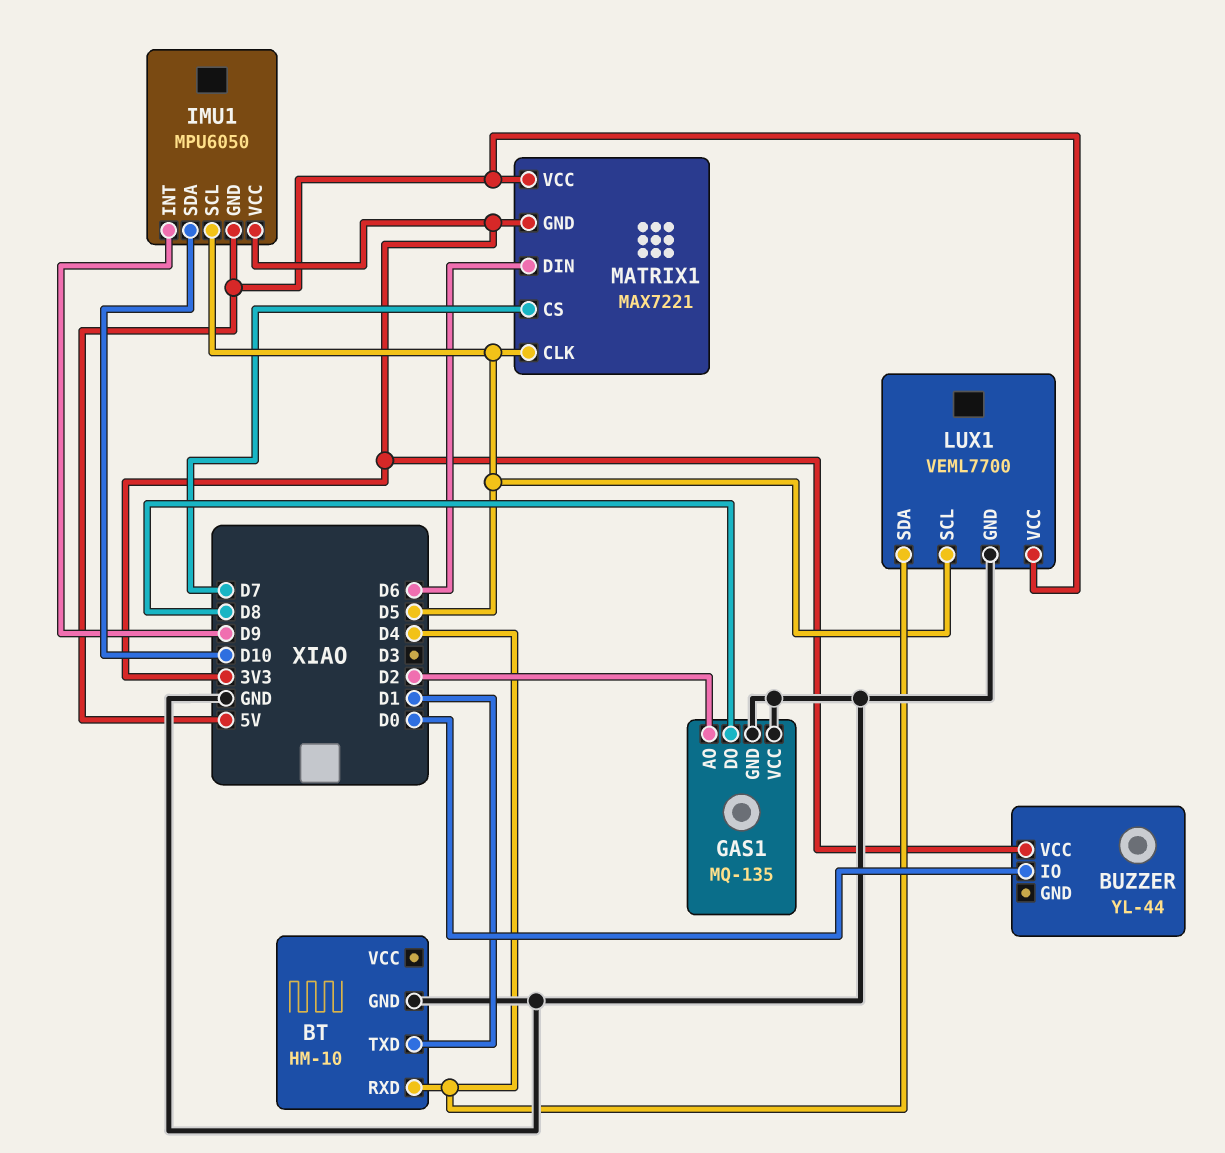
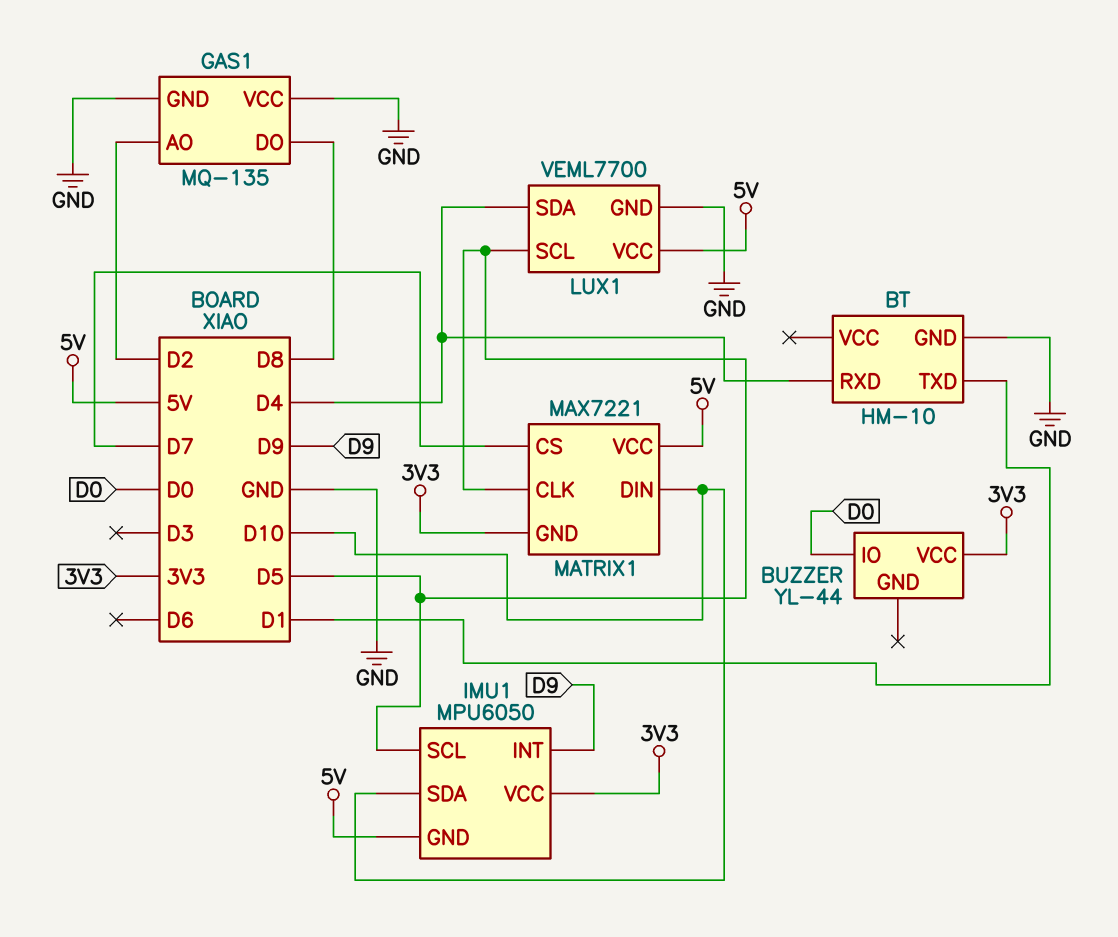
MATRIX1 pin DIN: D6 -> D10

